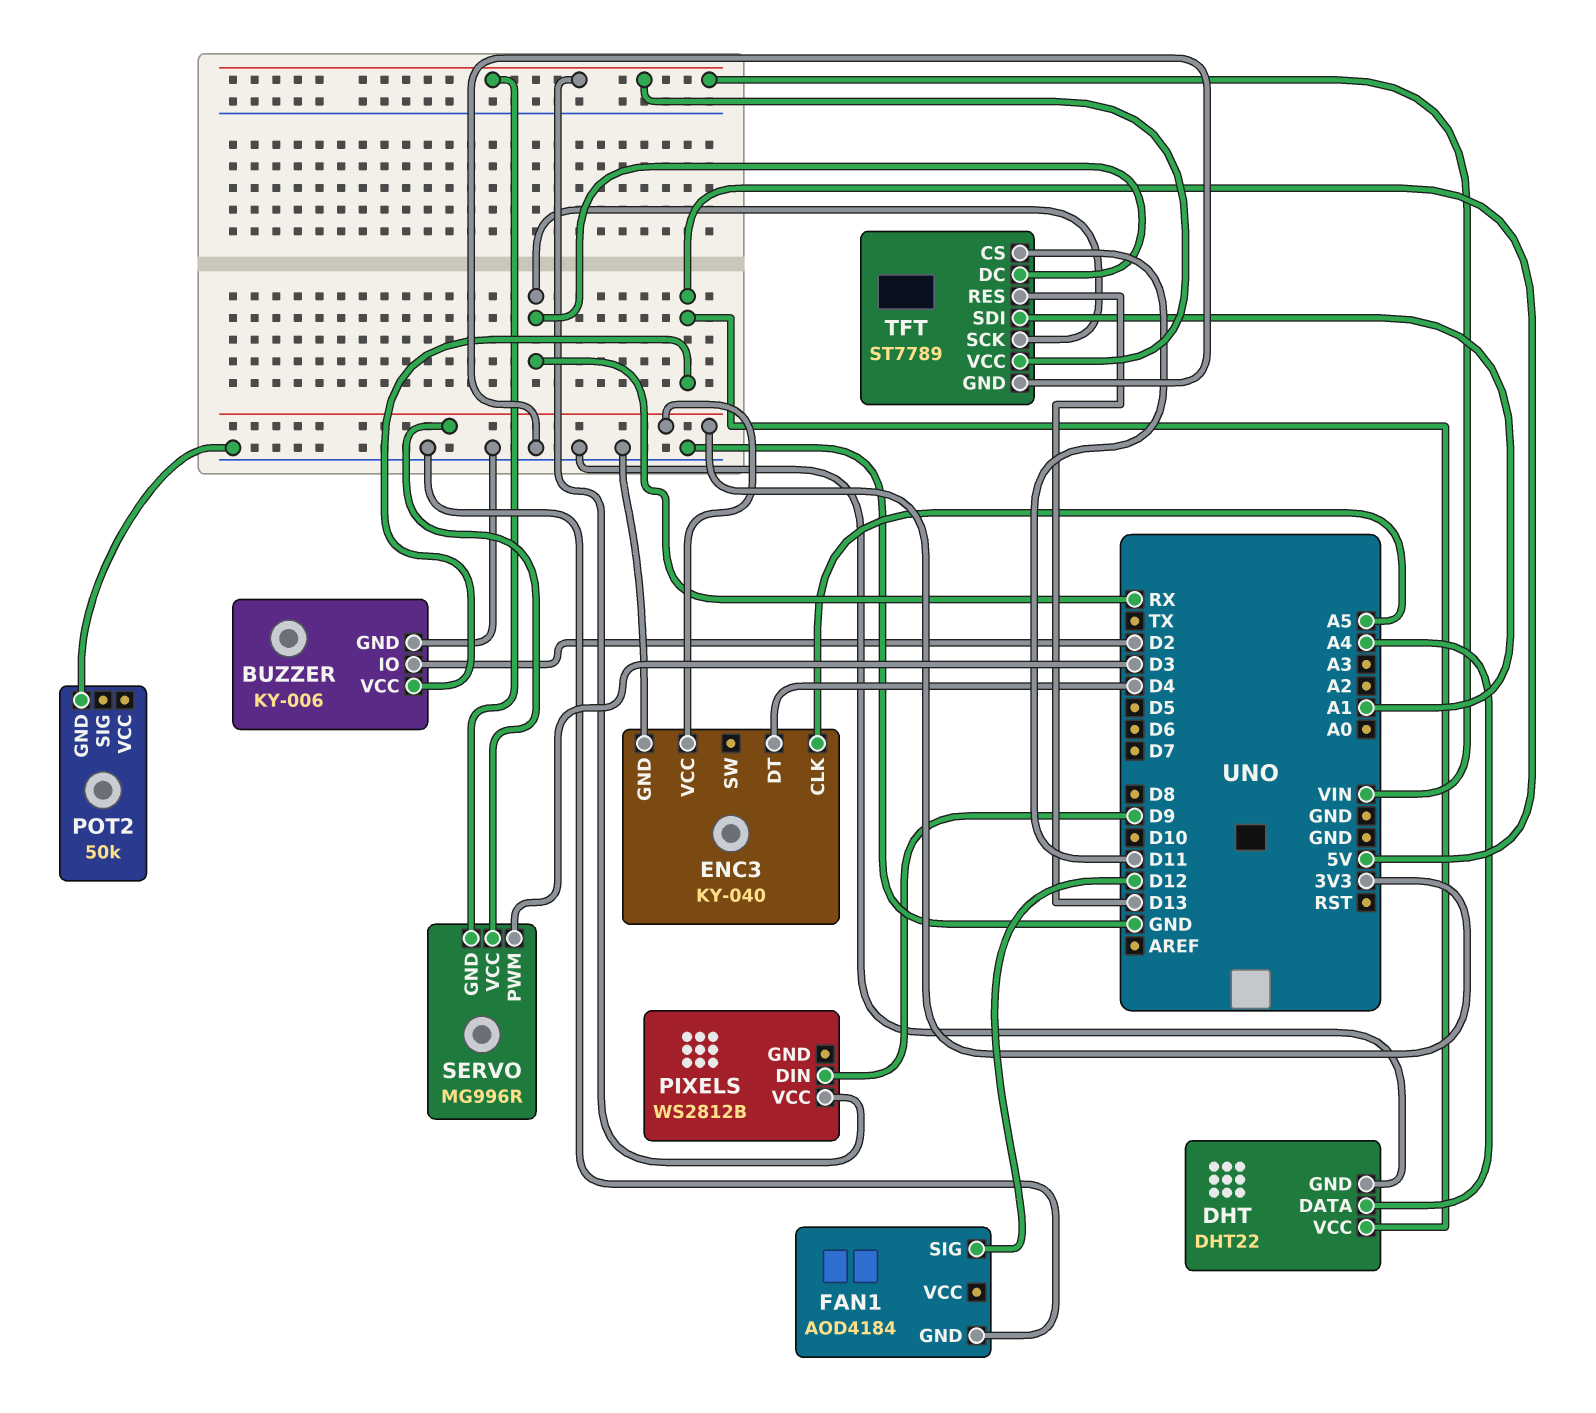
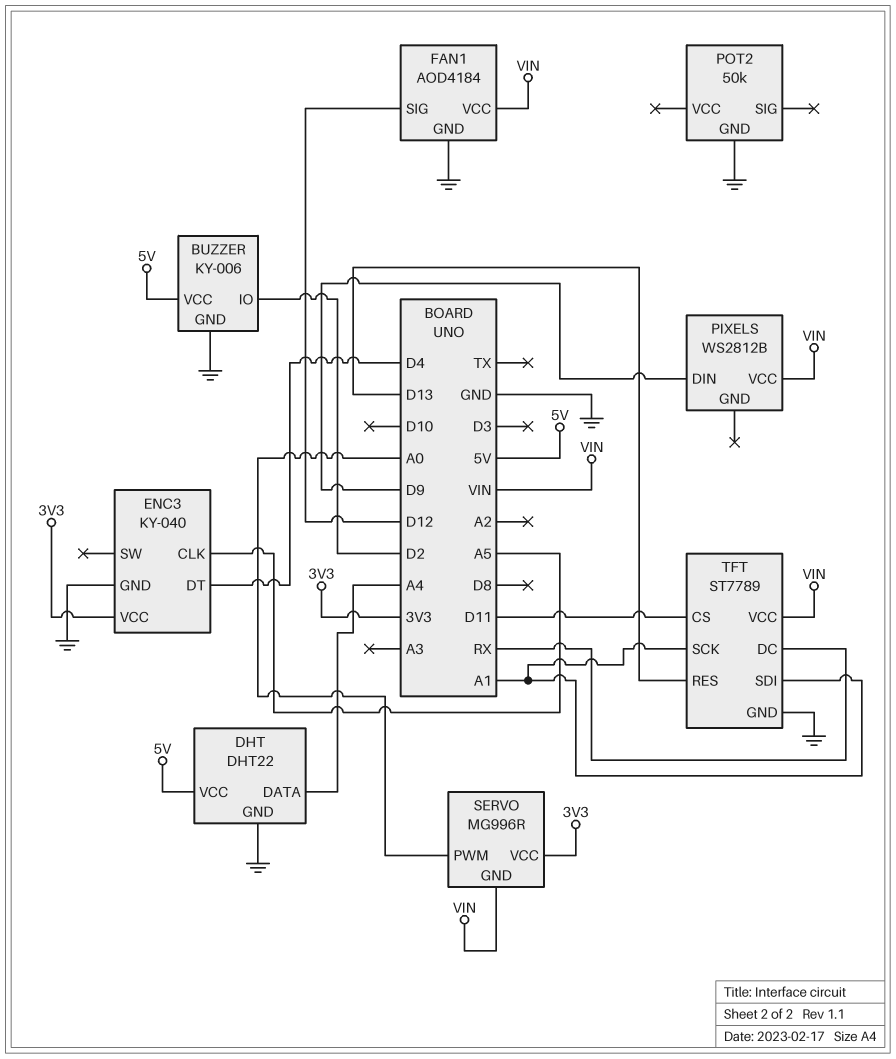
FAN1 pin VCC: none -> VIN
SERVO pin PWM: D3 -> A0
TFT pin SCK: RX -> A1

